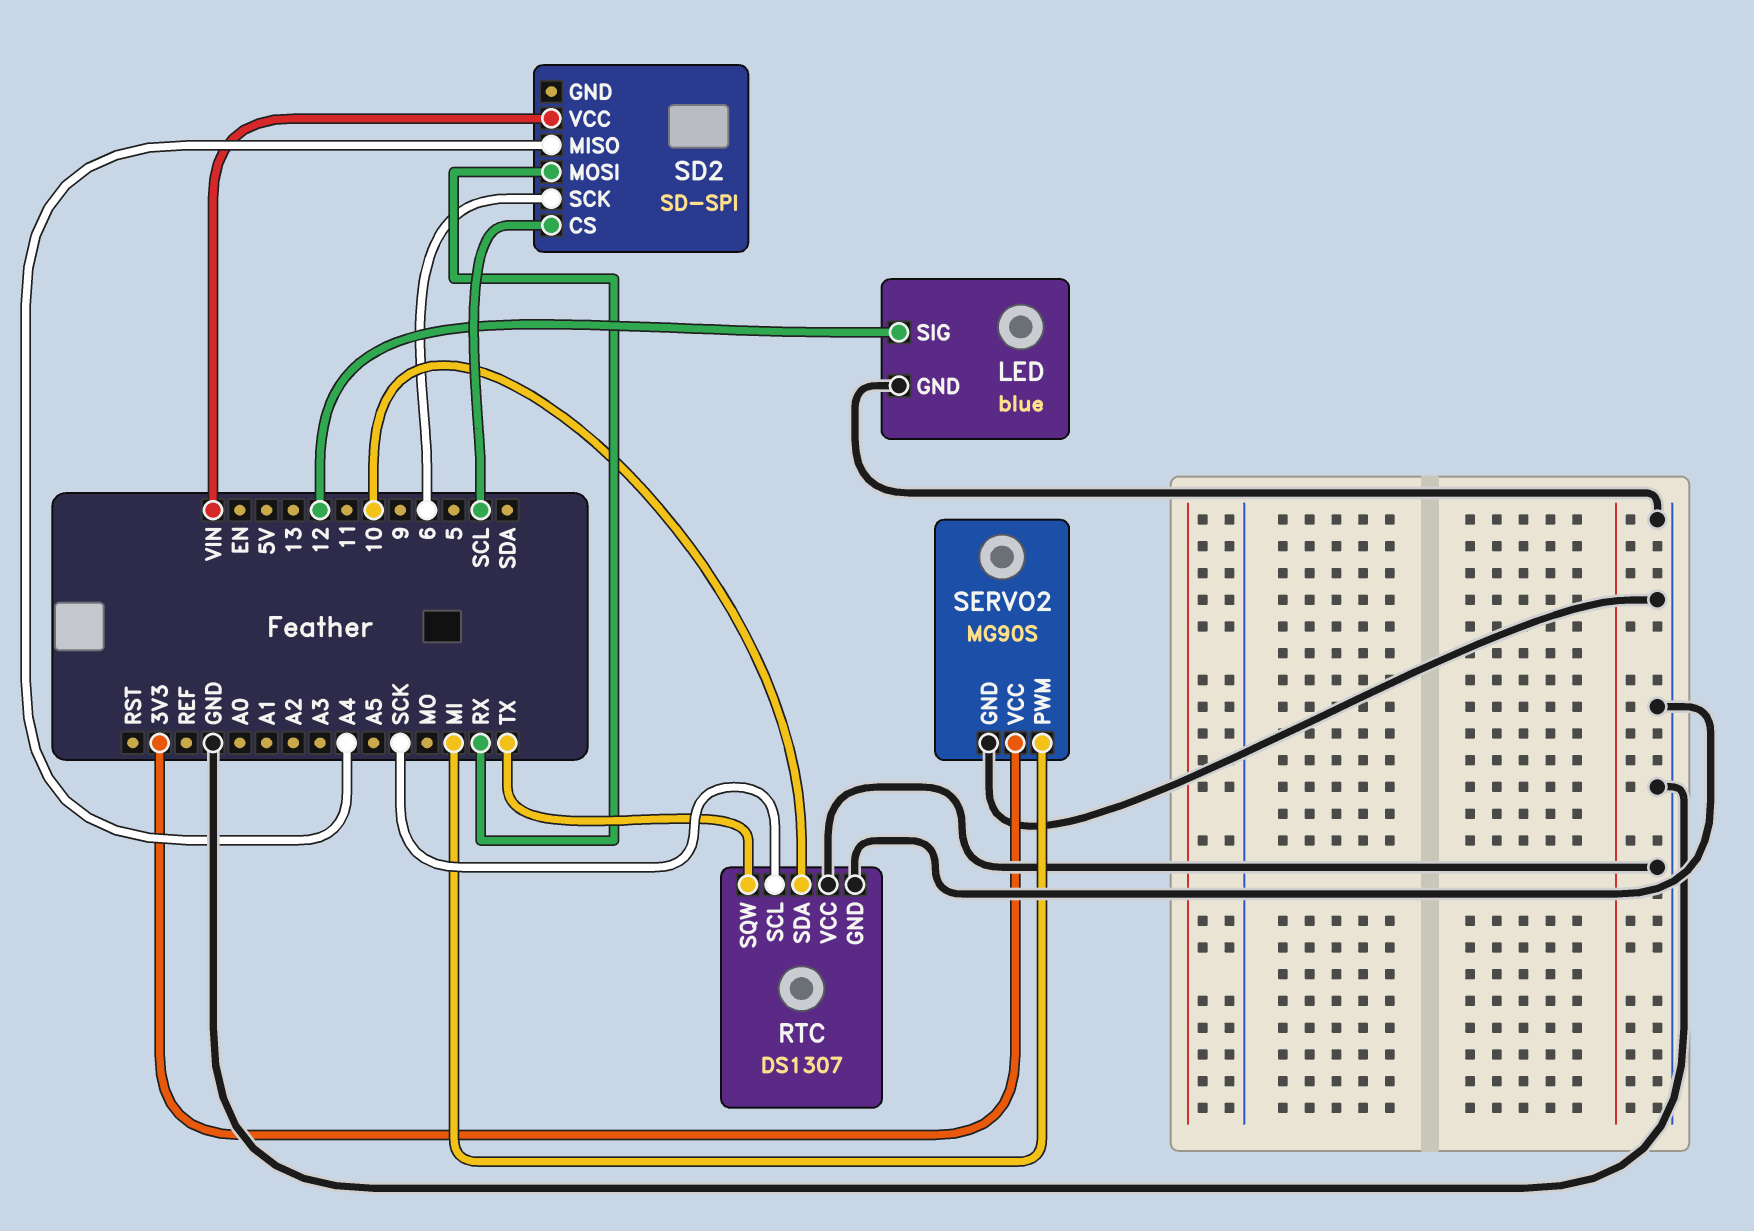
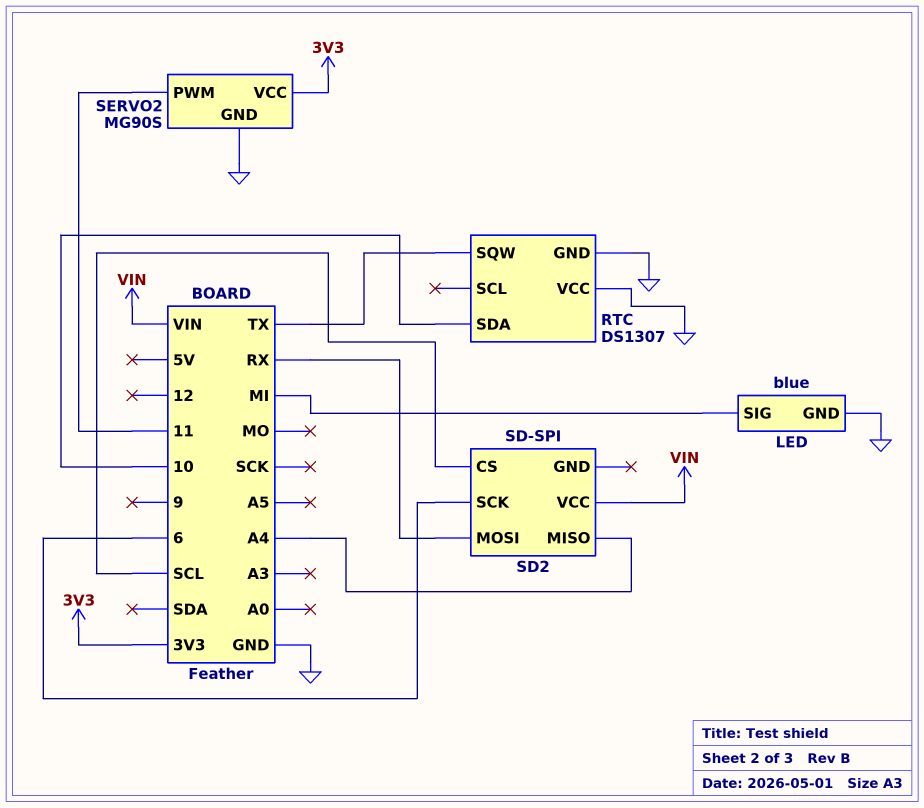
LED pin SIG: 12 -> MI
RTC pin SCL: SCK -> none
SERVO2 pin PWM: MI -> 11

